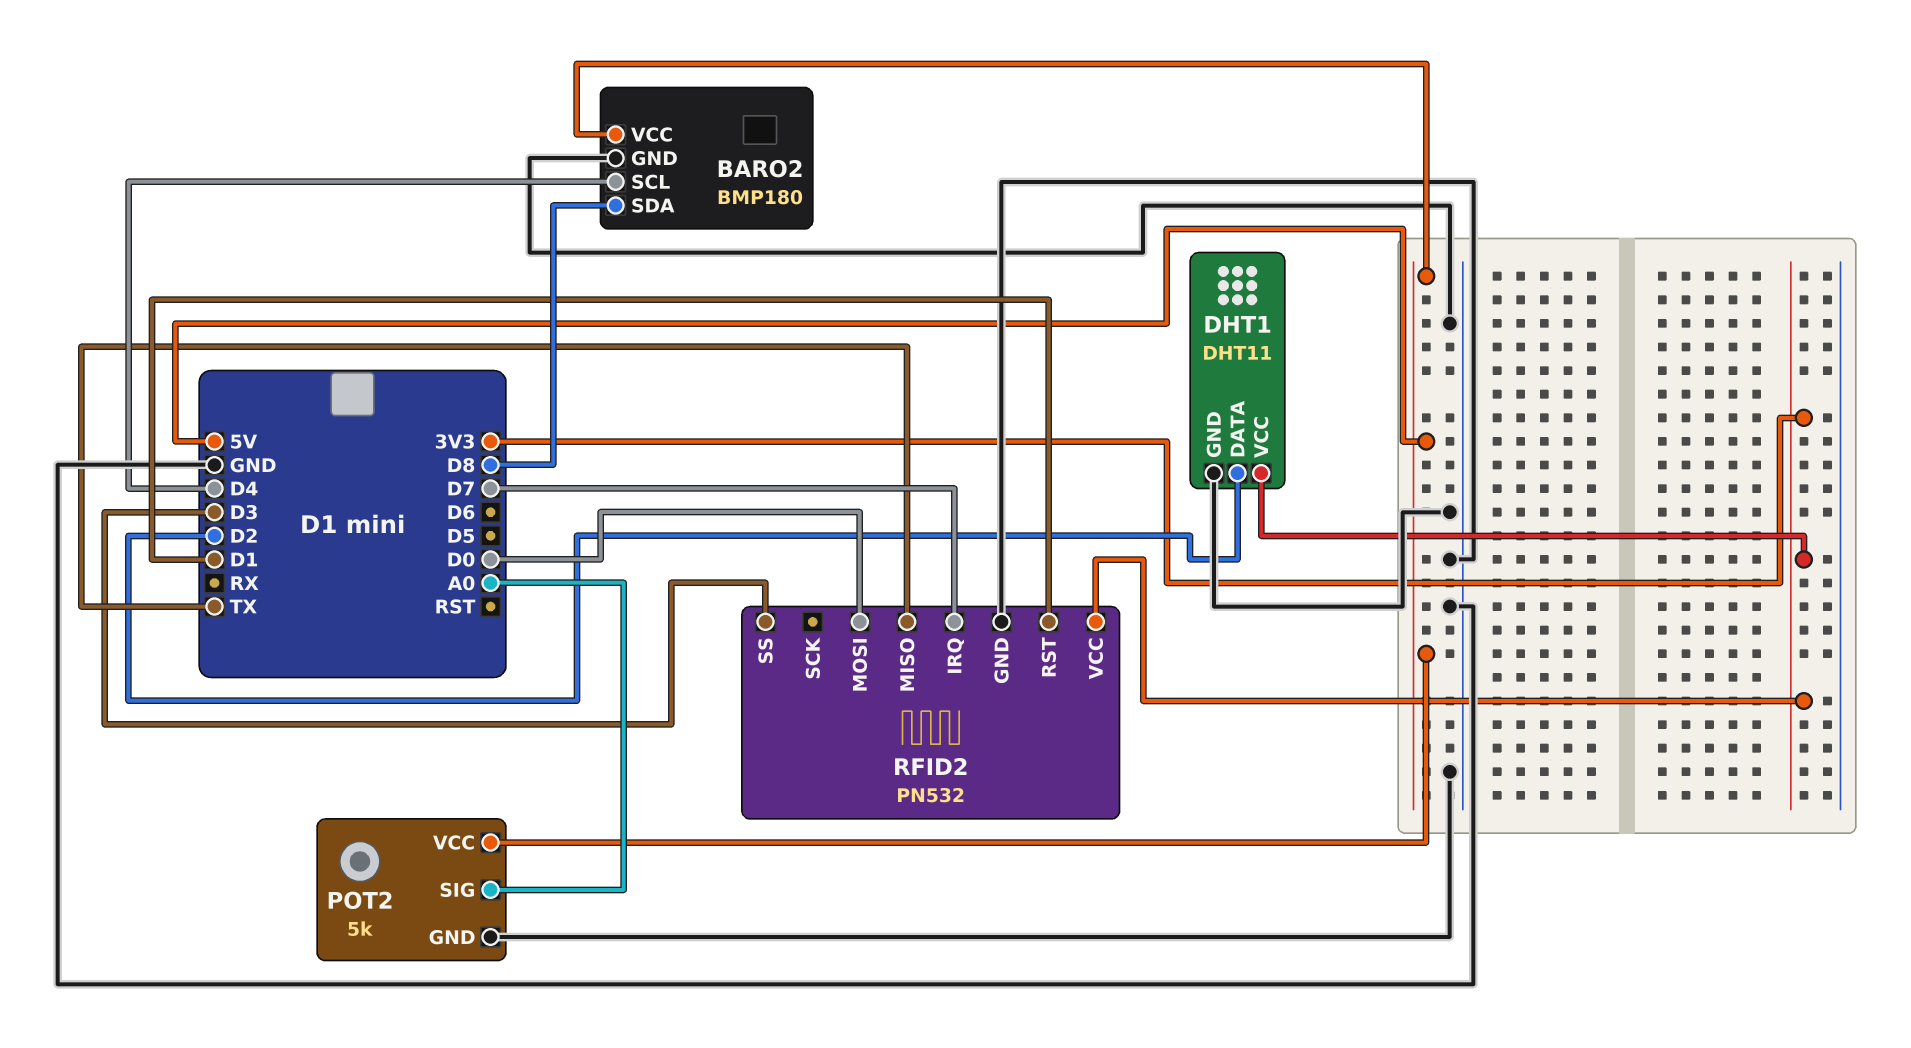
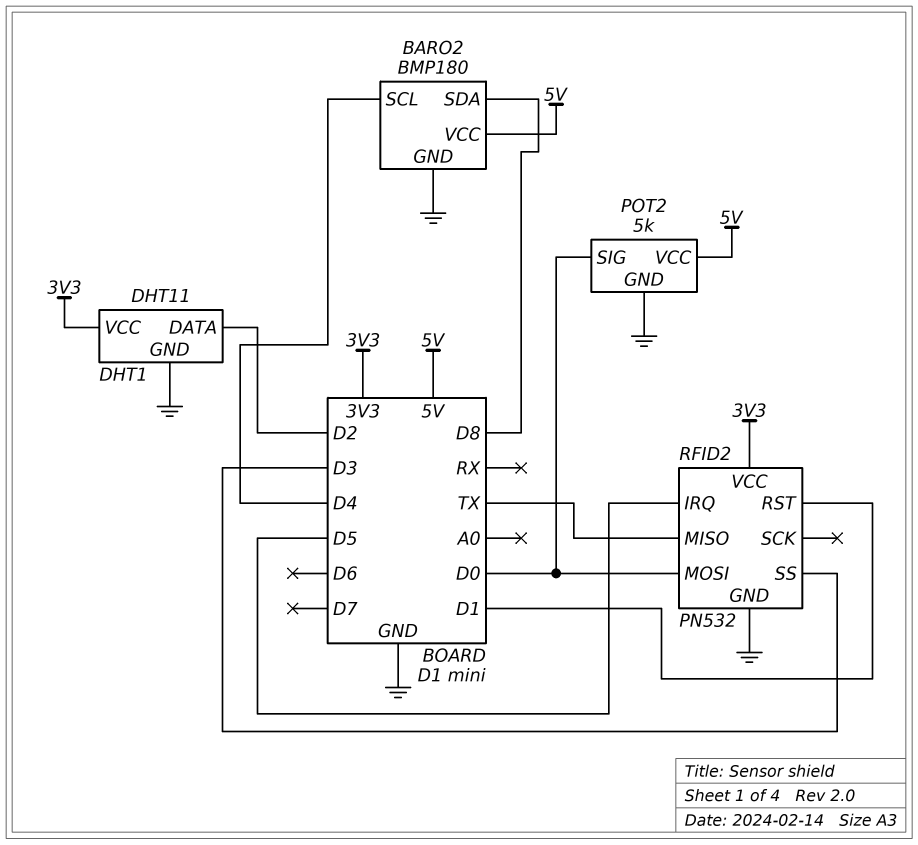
POT2 pin SIG: A0 -> D0
RFID2 pin IRQ: D7 -> D5

